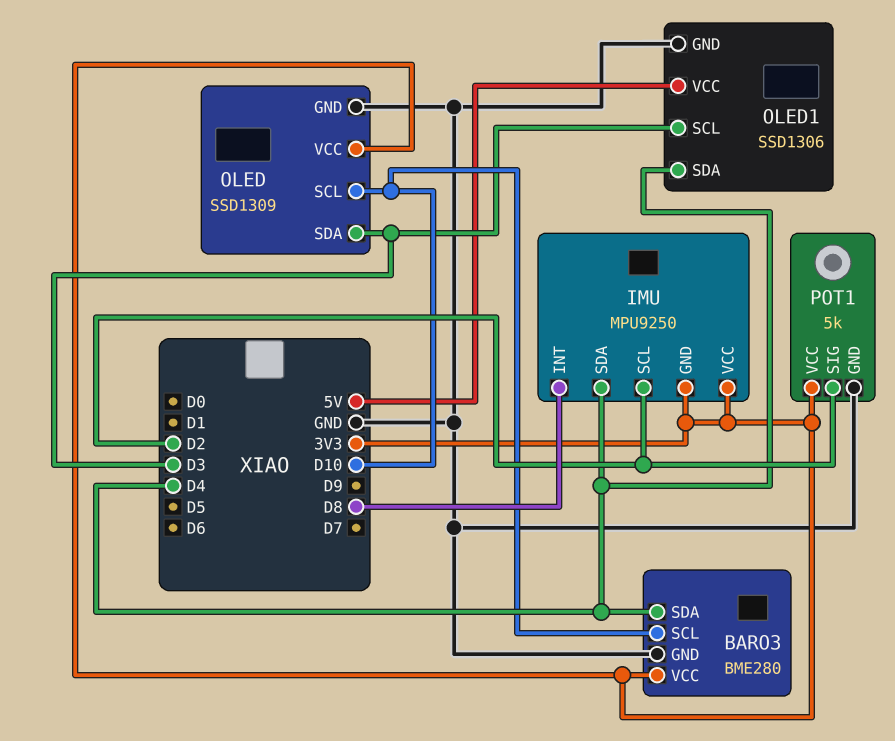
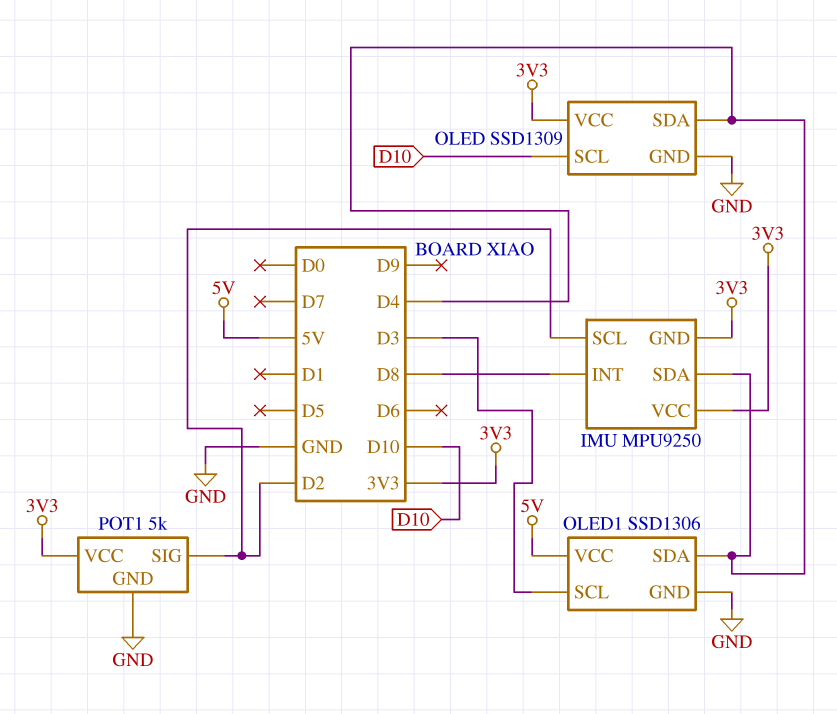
BARO3: BME280 -> none
BARO3 pin GND: GND -> none
BARO3 pin SCL: D10 -> none
BARO3 pin SDA: D4 -> none
BARO3 pin VCC: 3V3 -> none
OLED pin SDA: D3 -> D4

